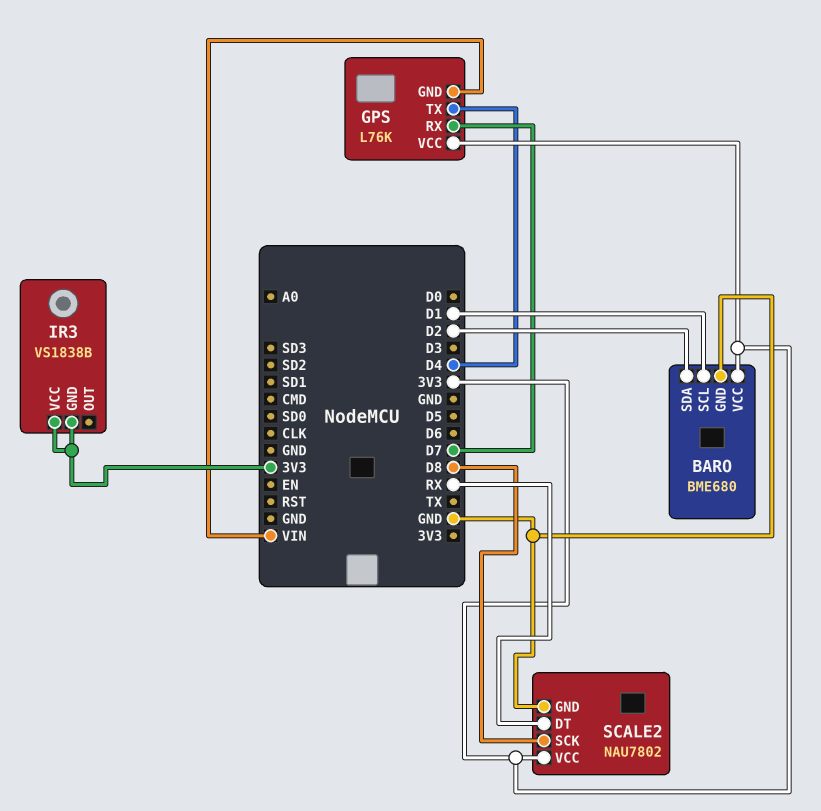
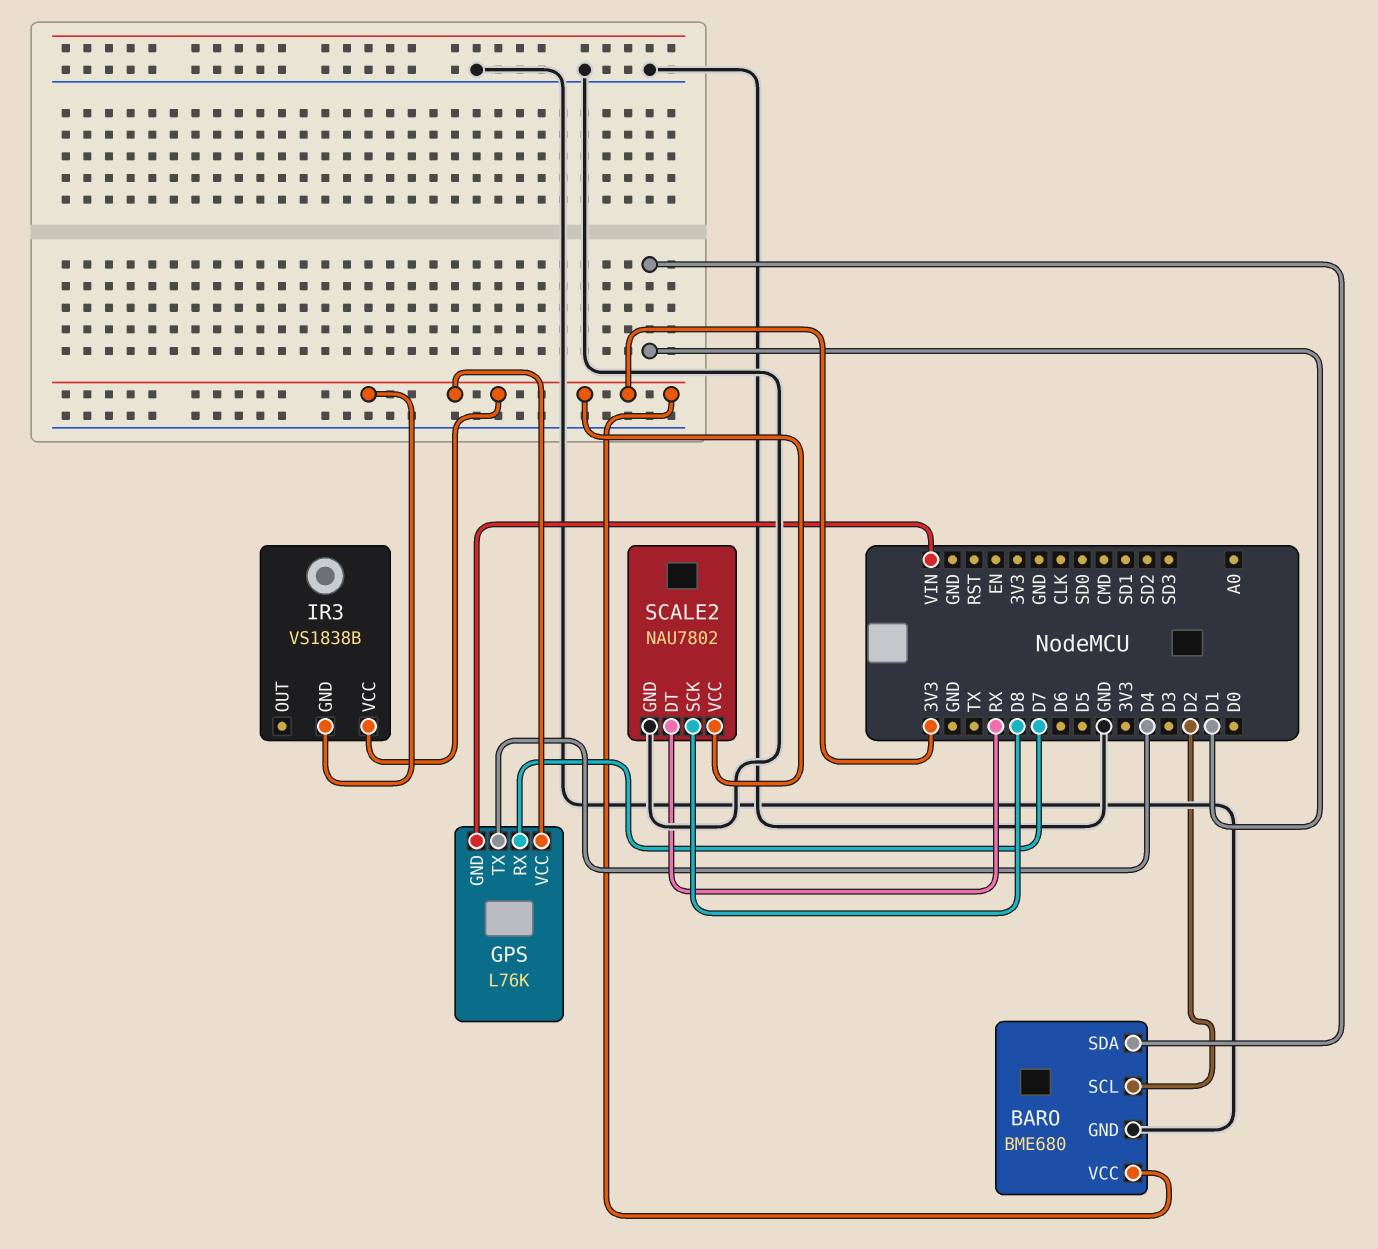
BARO pin SCL: D1 -> D2
BARO pin SDA: D2 -> D1

